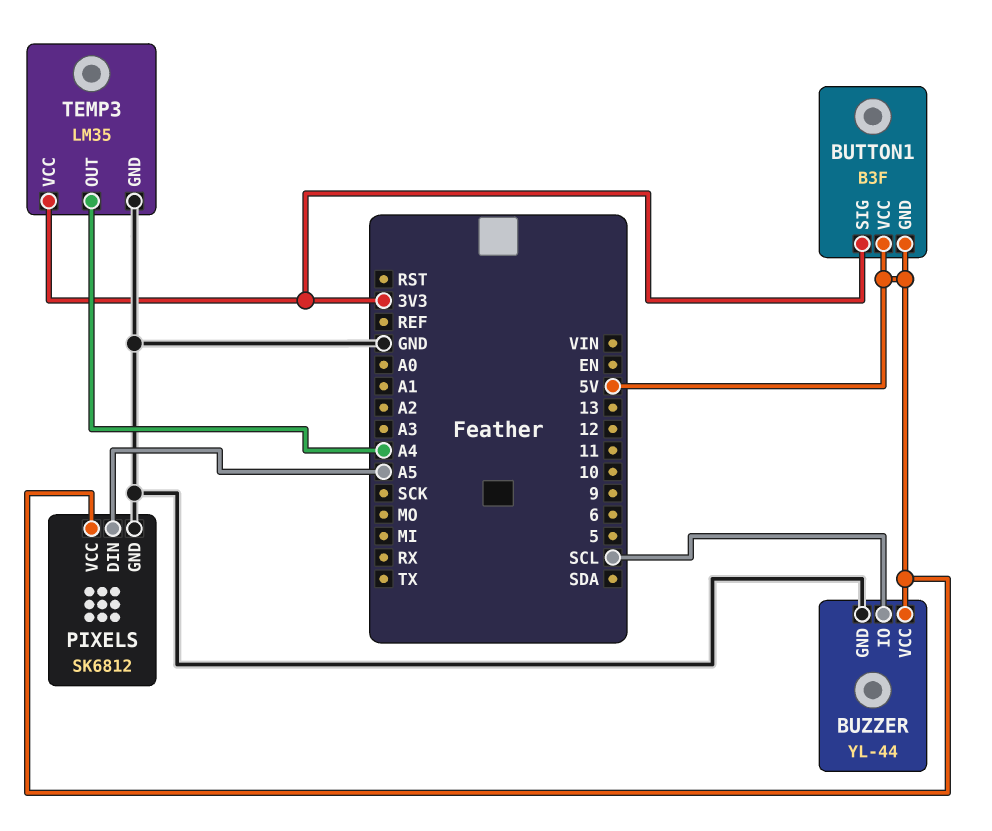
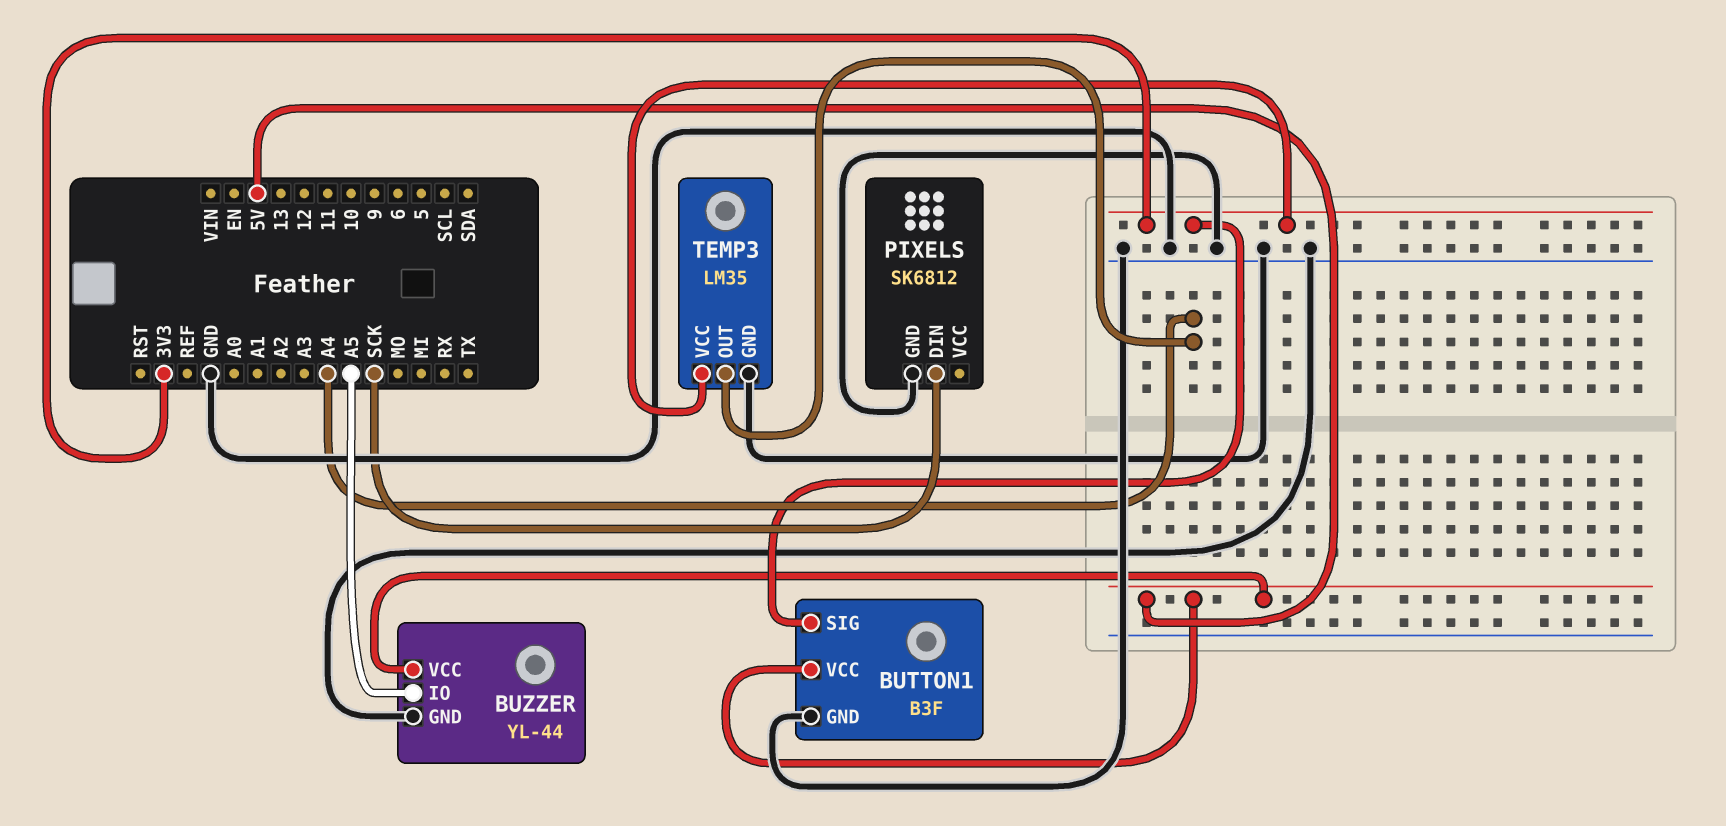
BUTTON1 pin GND: 5V -> GND
BUZZER pin IO: SCL -> A5
PIXELS pin DIN: A5 -> SCK
PIXELS pin VCC: 5V -> none

